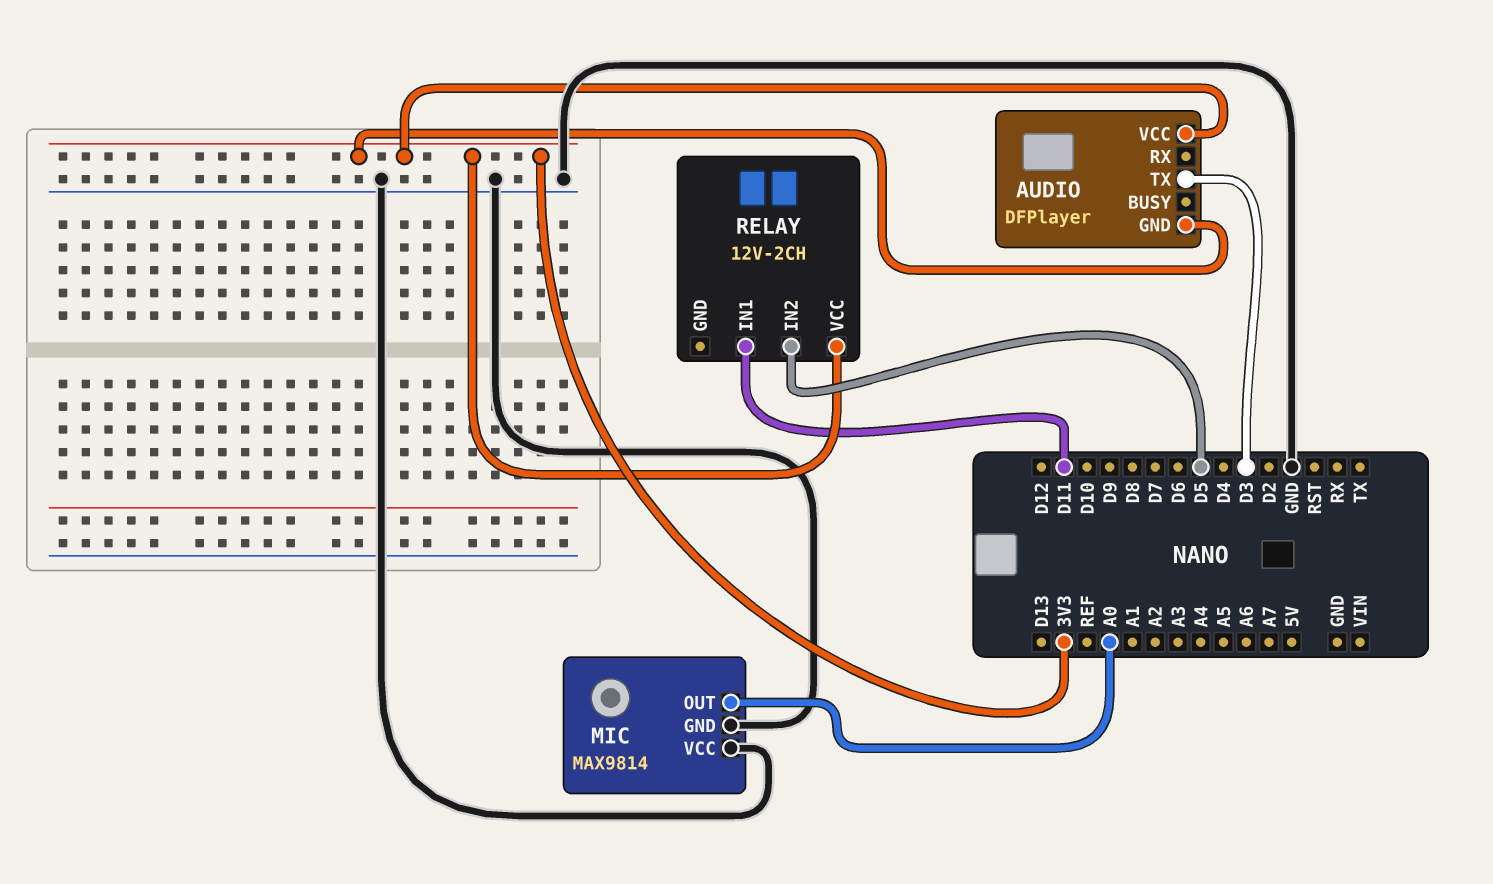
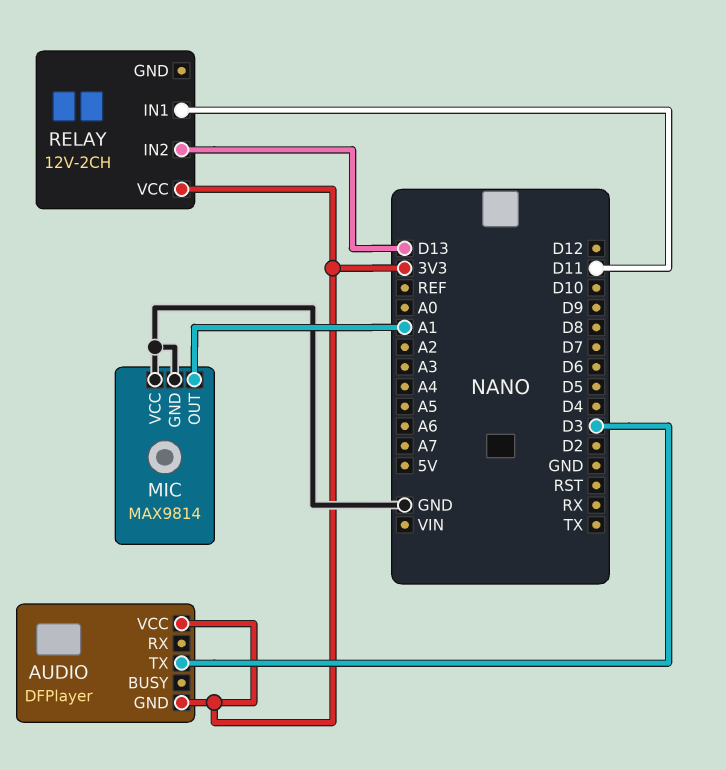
MIC pin OUT: A0 -> A1
RELAY pin IN2: D5 -> D13

